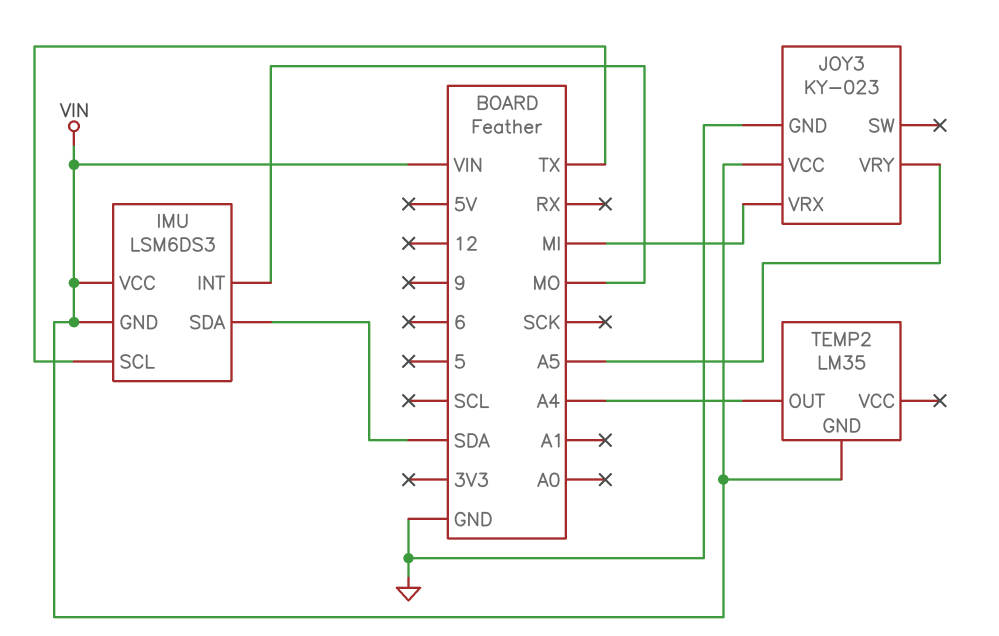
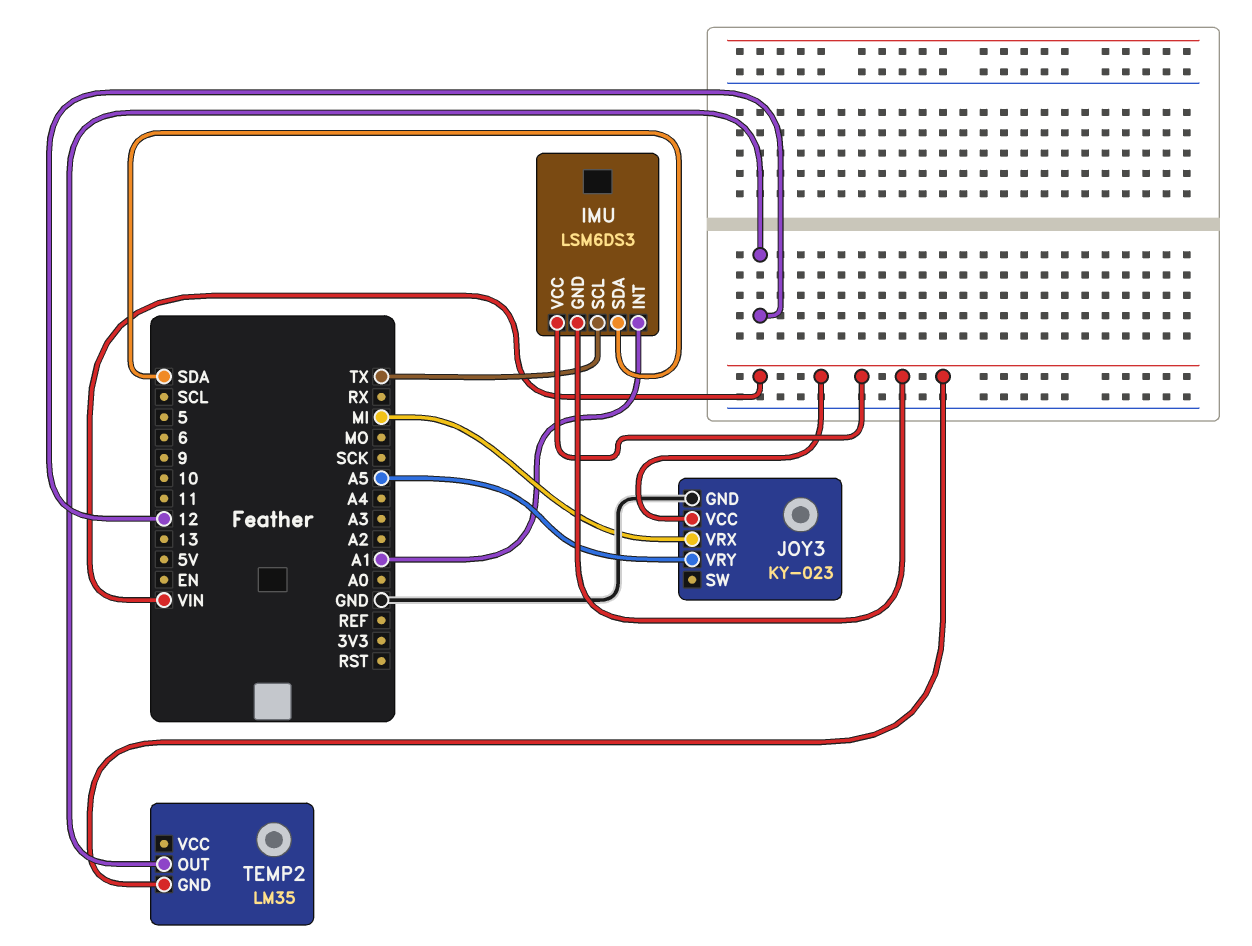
IMU pin INT: MO -> A1
TEMP2 pin OUT: A4 -> 12

